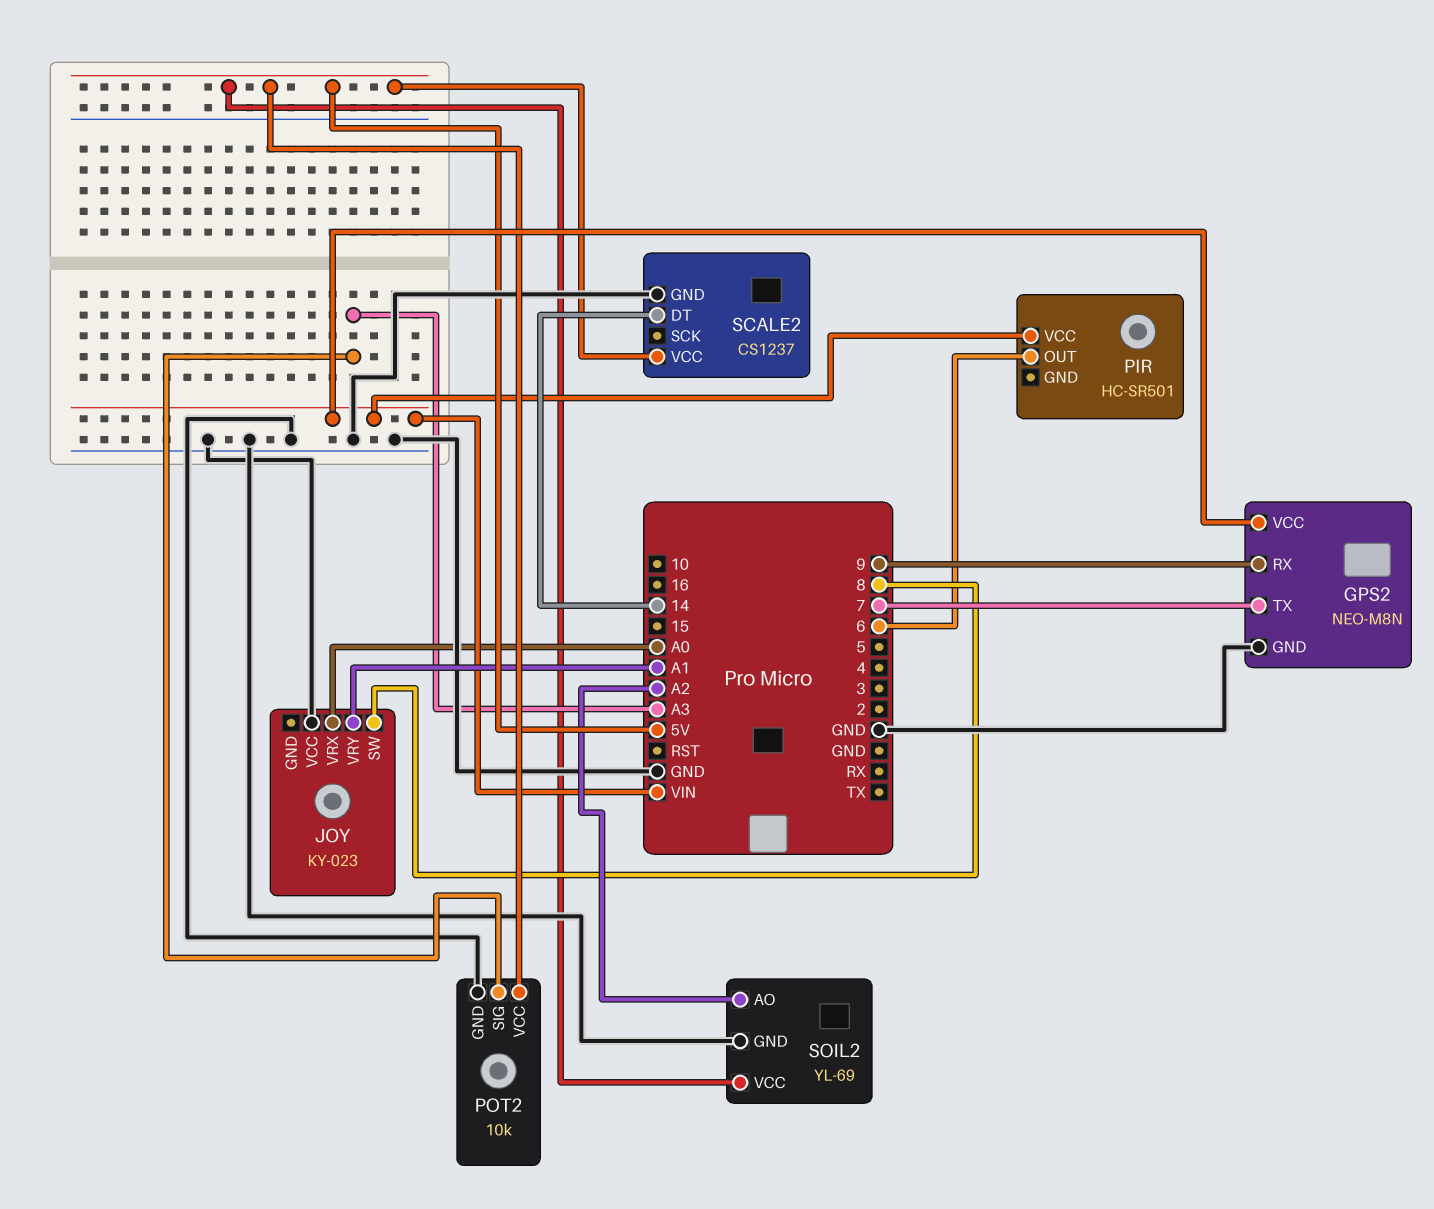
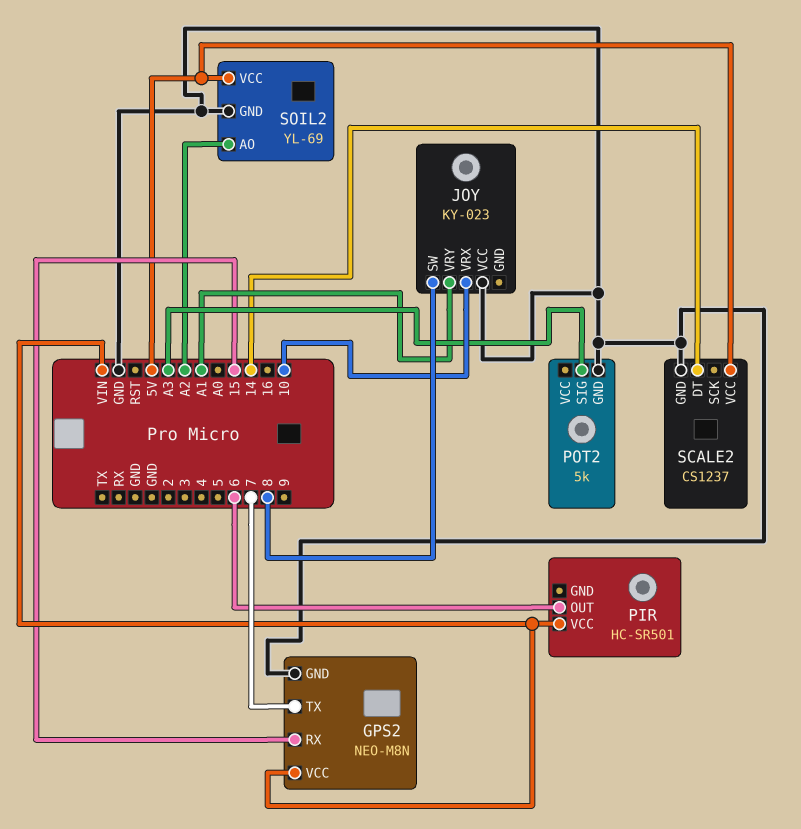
GPS2 pin RX: 9 -> 15
JOY pin VRX: A0 -> 10
POT2: 10k -> 5k
POT2 pin VCC: 5V -> none

